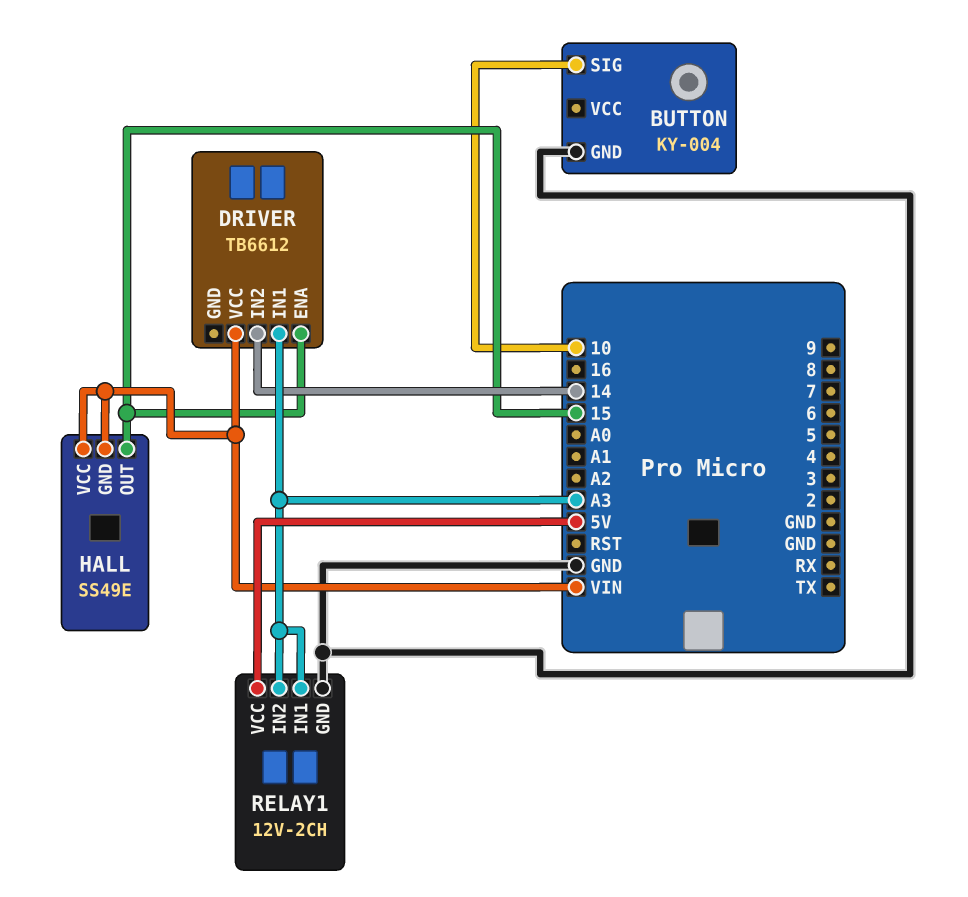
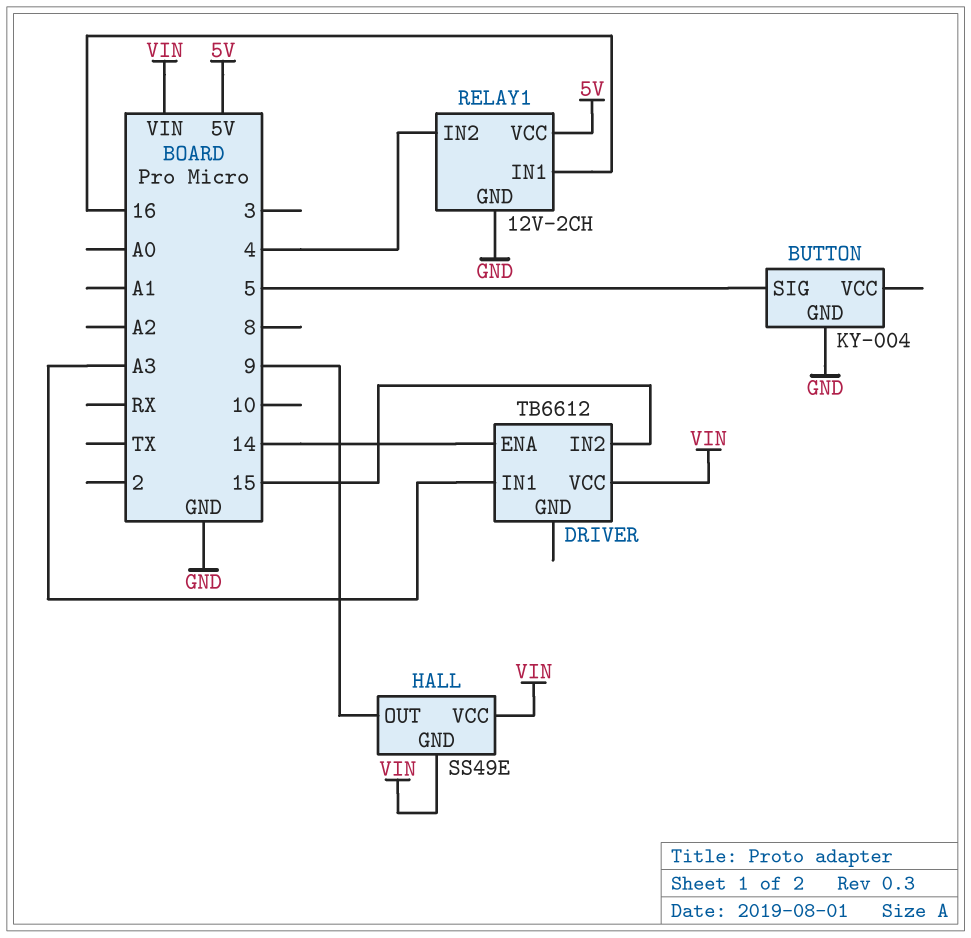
BUTTON pin SIG: 10 -> 5
DRIVER pin ENA: 15 -> 14
DRIVER pin IN2: 14 -> 15
HALL pin OUT: 15 -> 9
RELAY1 pin IN1: A3 -> 16
RELAY1 pin IN2: A3 -> 4

